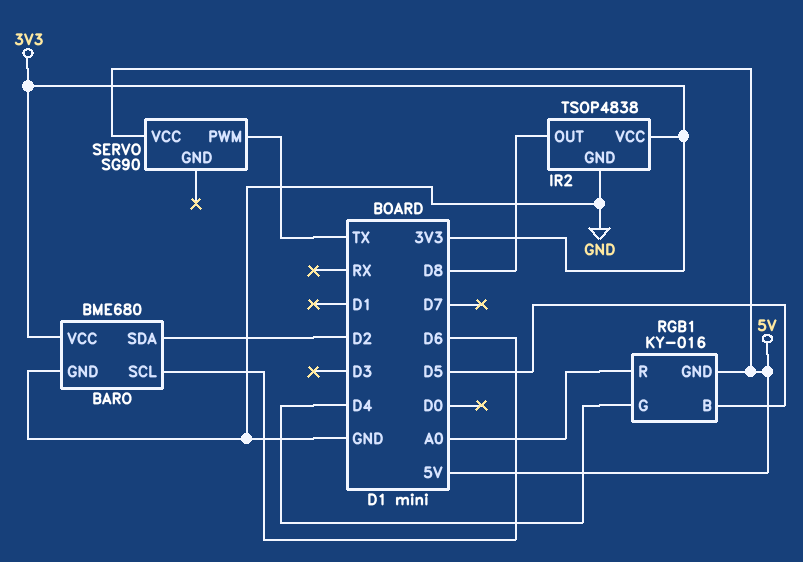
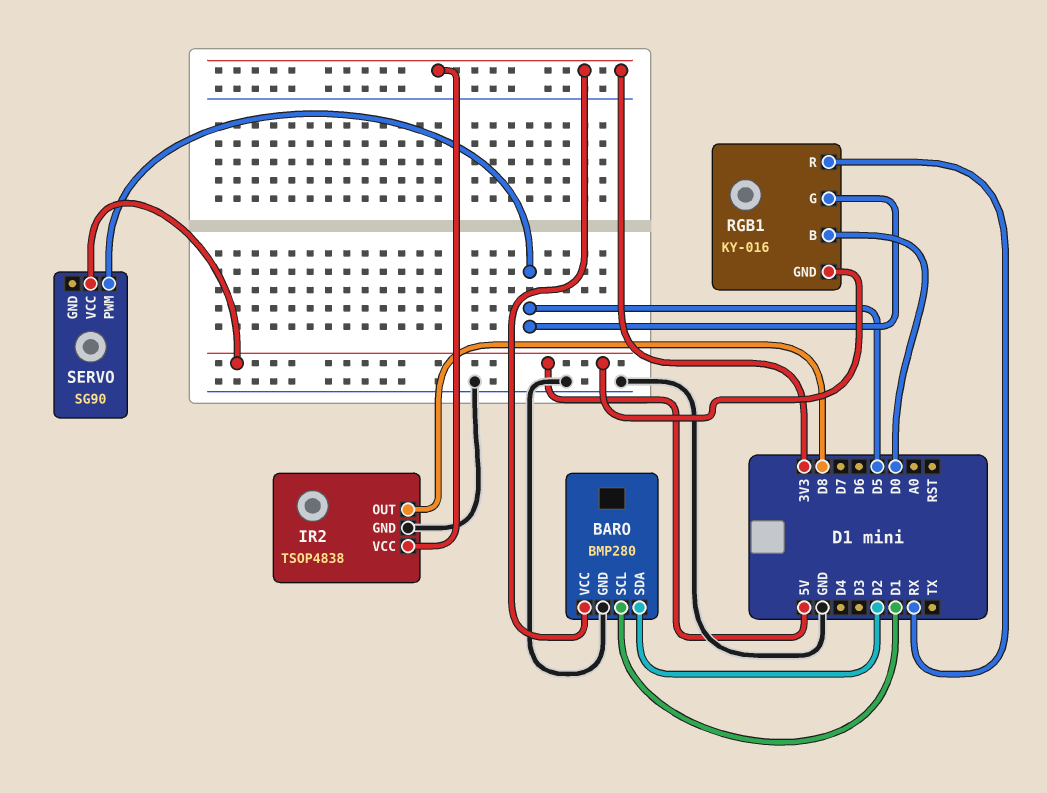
BARO: BME680 -> BMP280
BARO pin SCL: D6 -> D1
RGB1 pin B: D5 -> D0
RGB1 pin G: D4 -> D5
RGB1 pin R: A0 -> RX
SERVO pin PWM: TX -> D5

